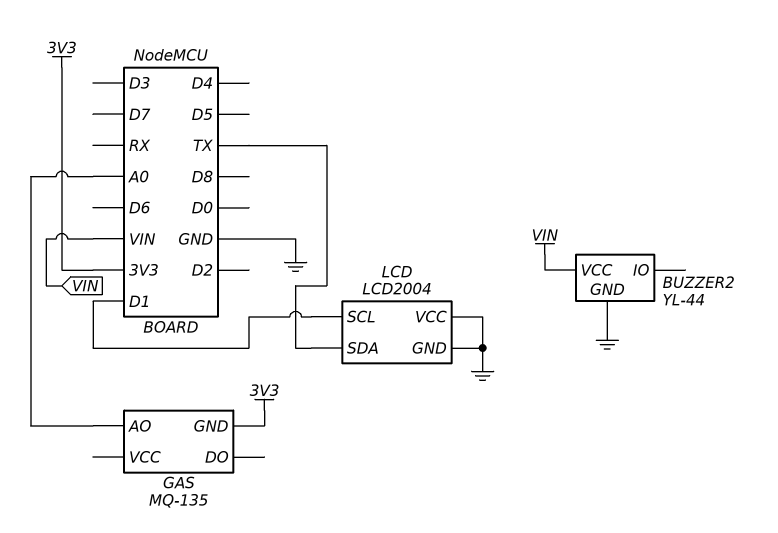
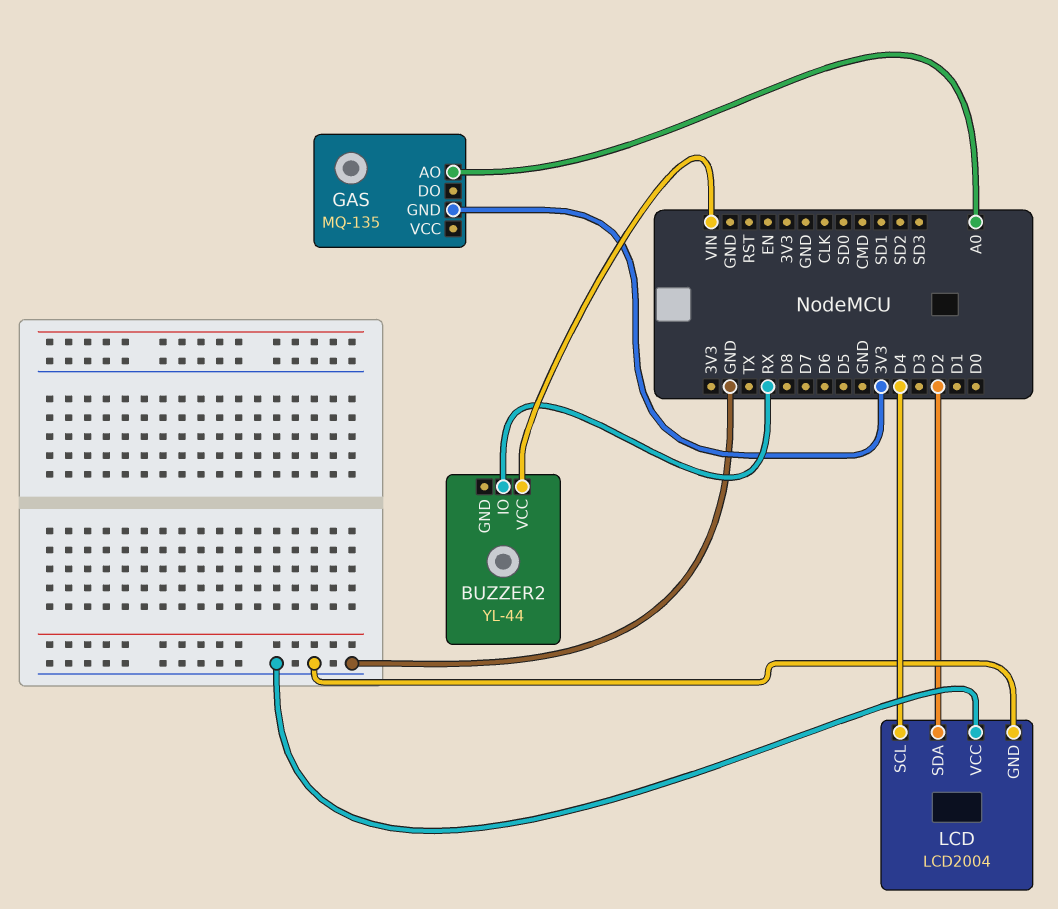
BUZZER2 pin GND: GND -> none
BUZZER2 pin IO: none -> RX
LCD pin SCL: D1 -> D4
LCD pin SDA: TX -> D2

